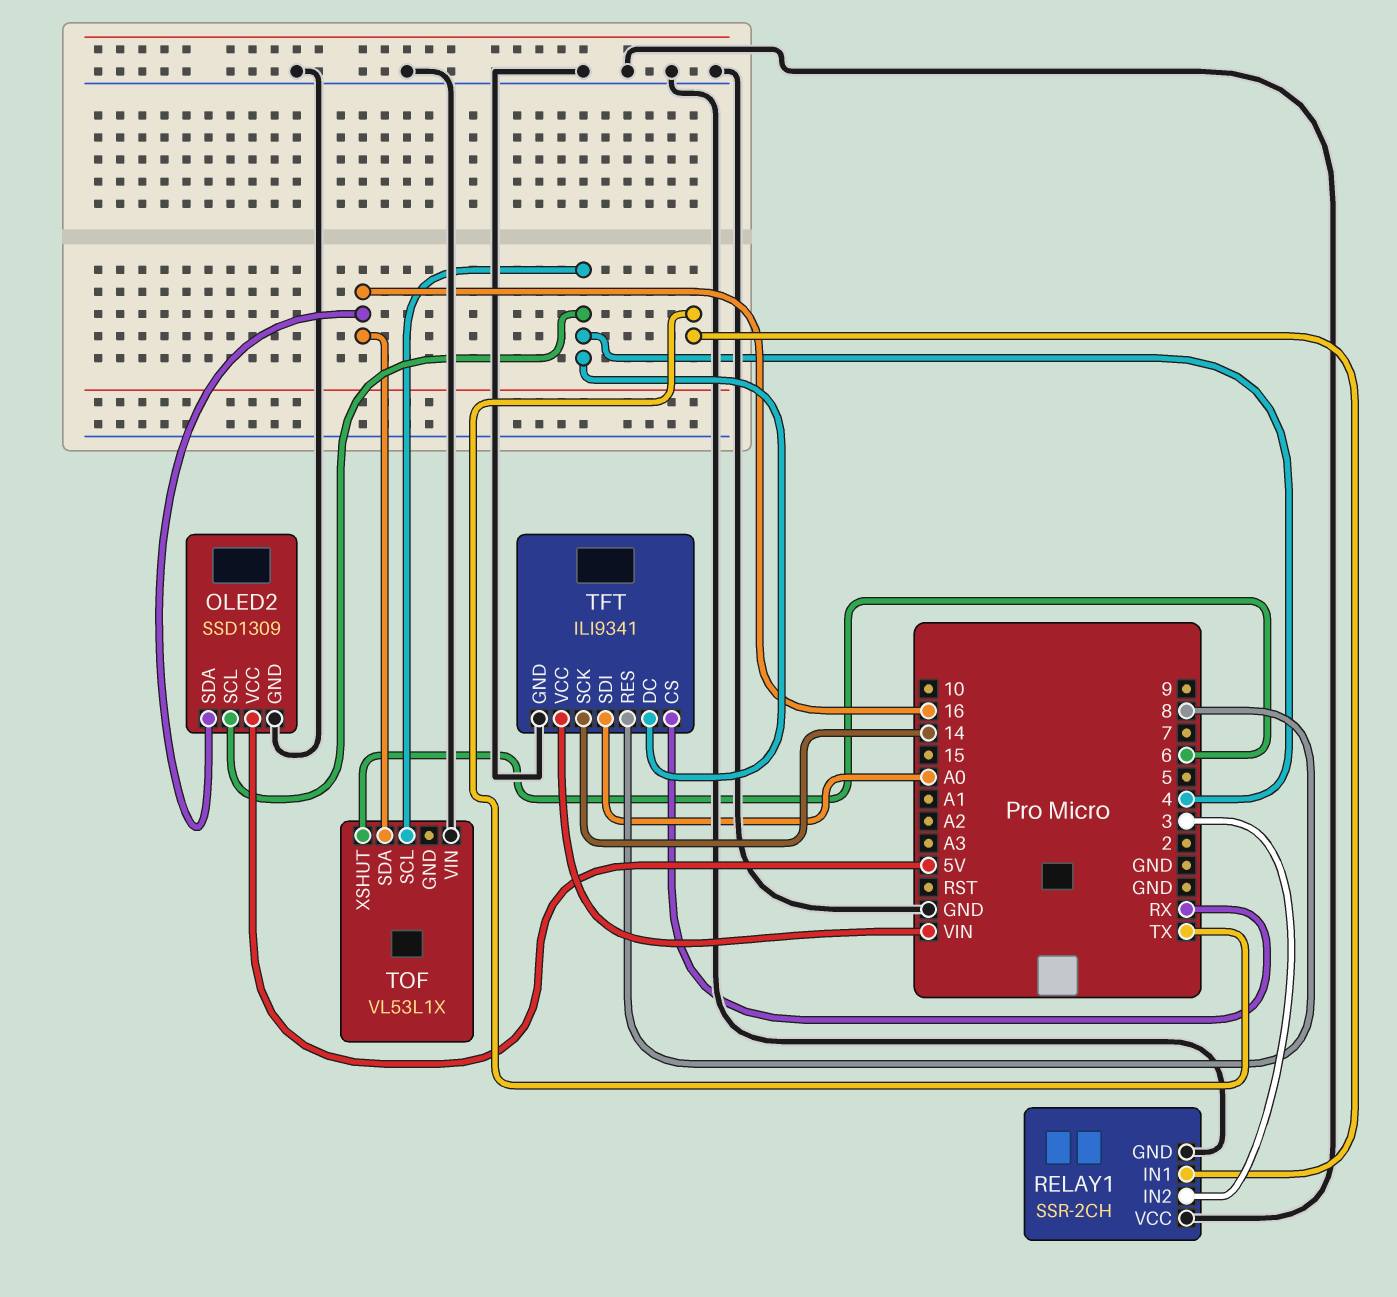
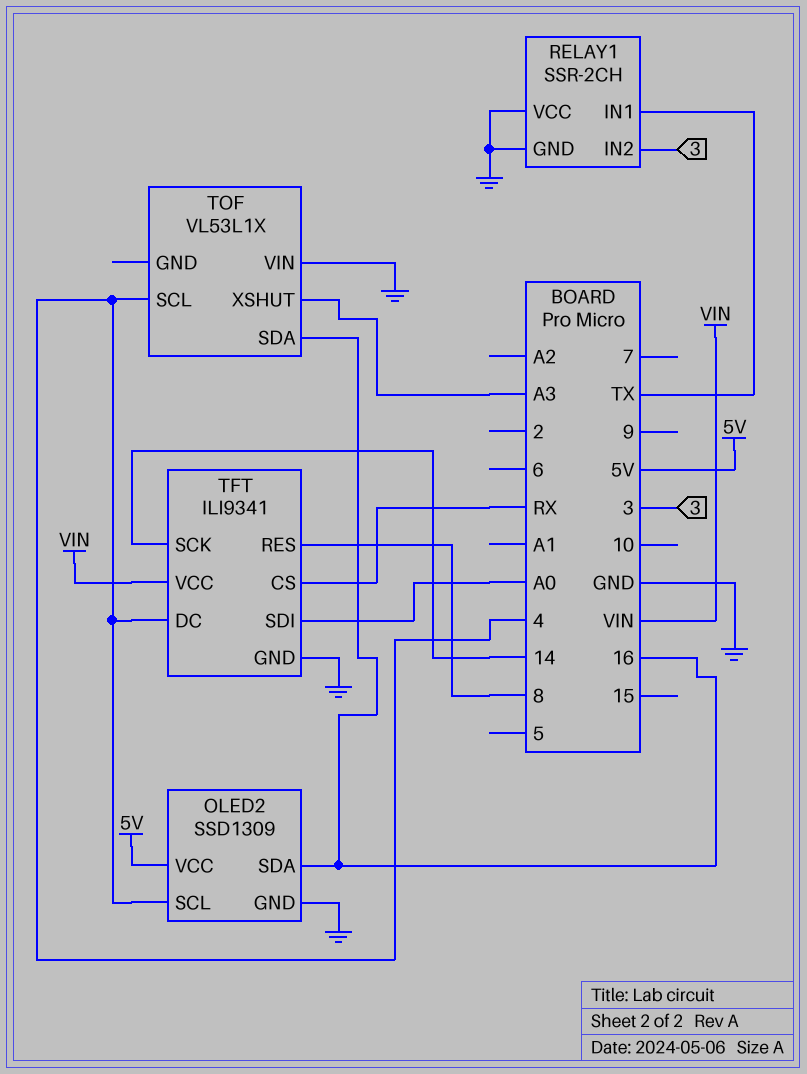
TOF pin XSHUT: 6 -> A3

